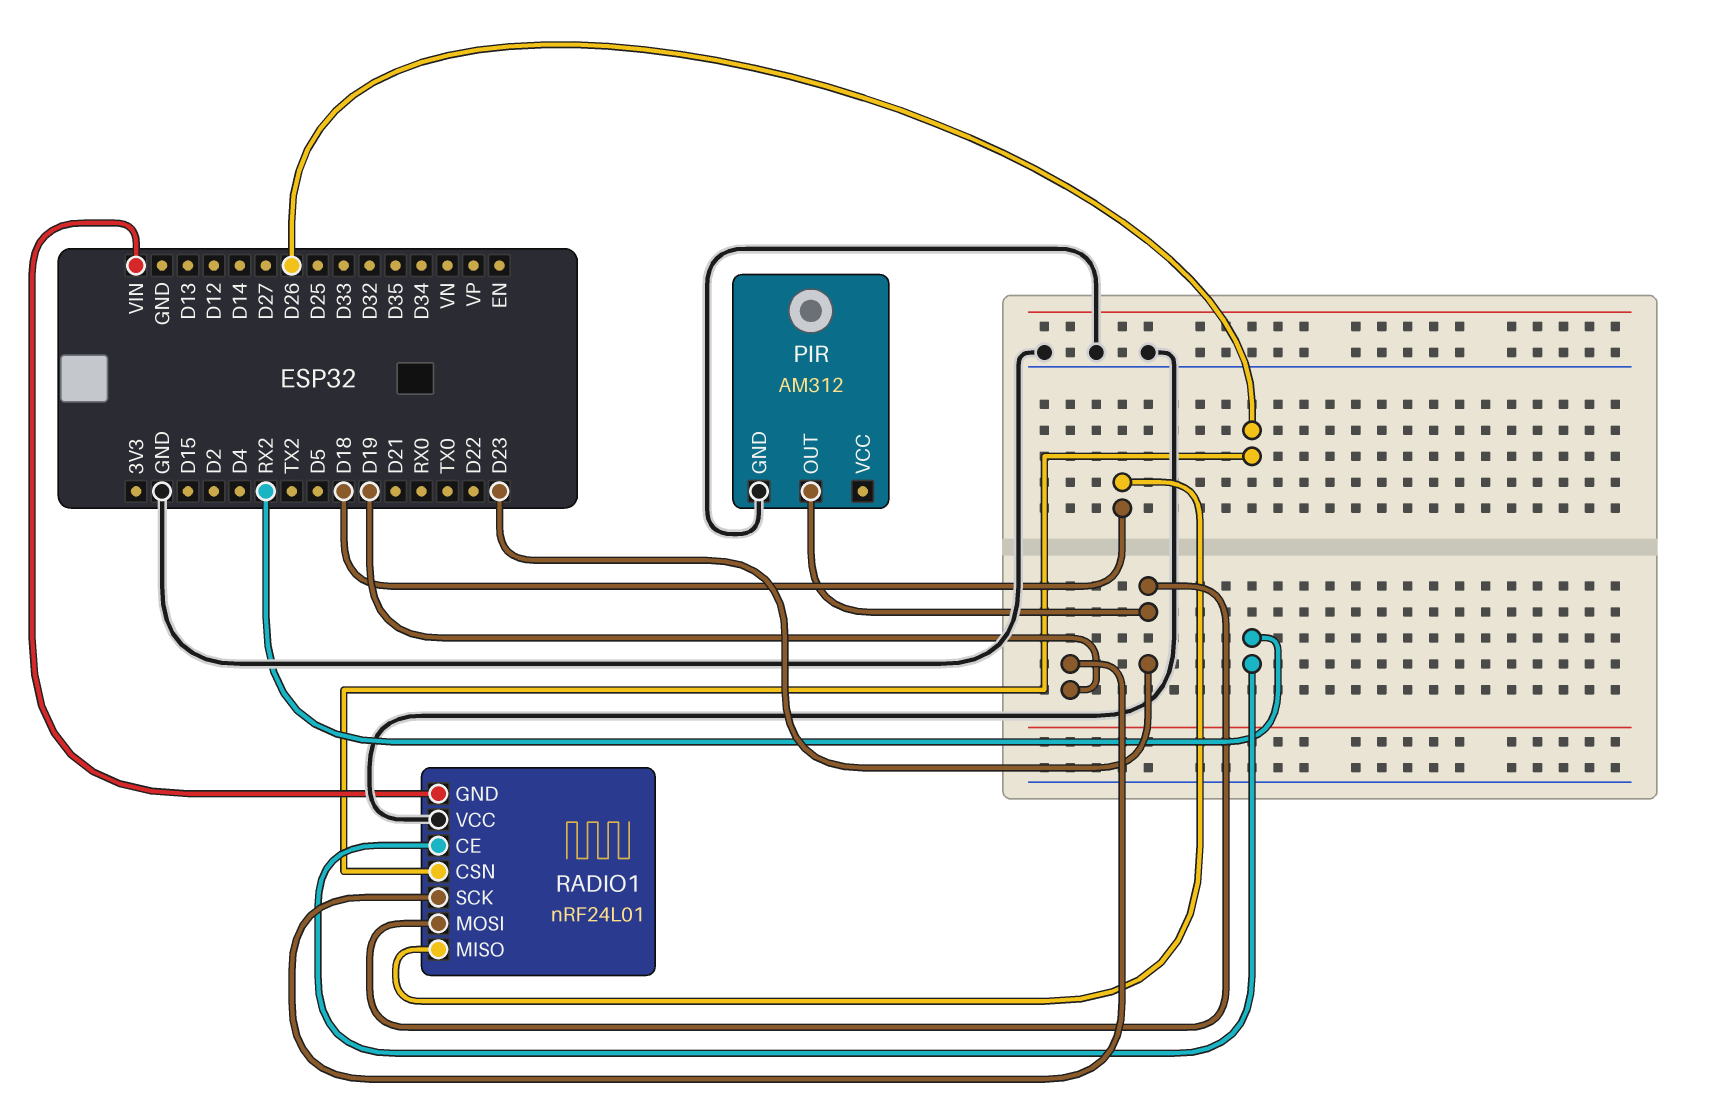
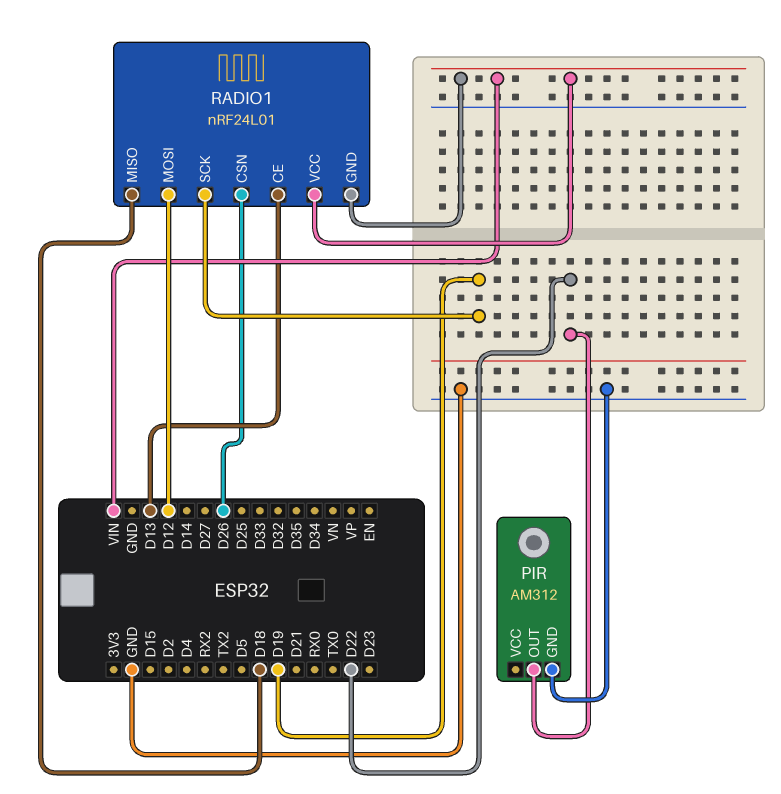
PIR pin OUT: D23 -> D22
RADIO1 pin CE: RX2 -> D13
RADIO1 pin MOSI: D23 -> D12
RADIO1 pin VCC: GND -> VIN

